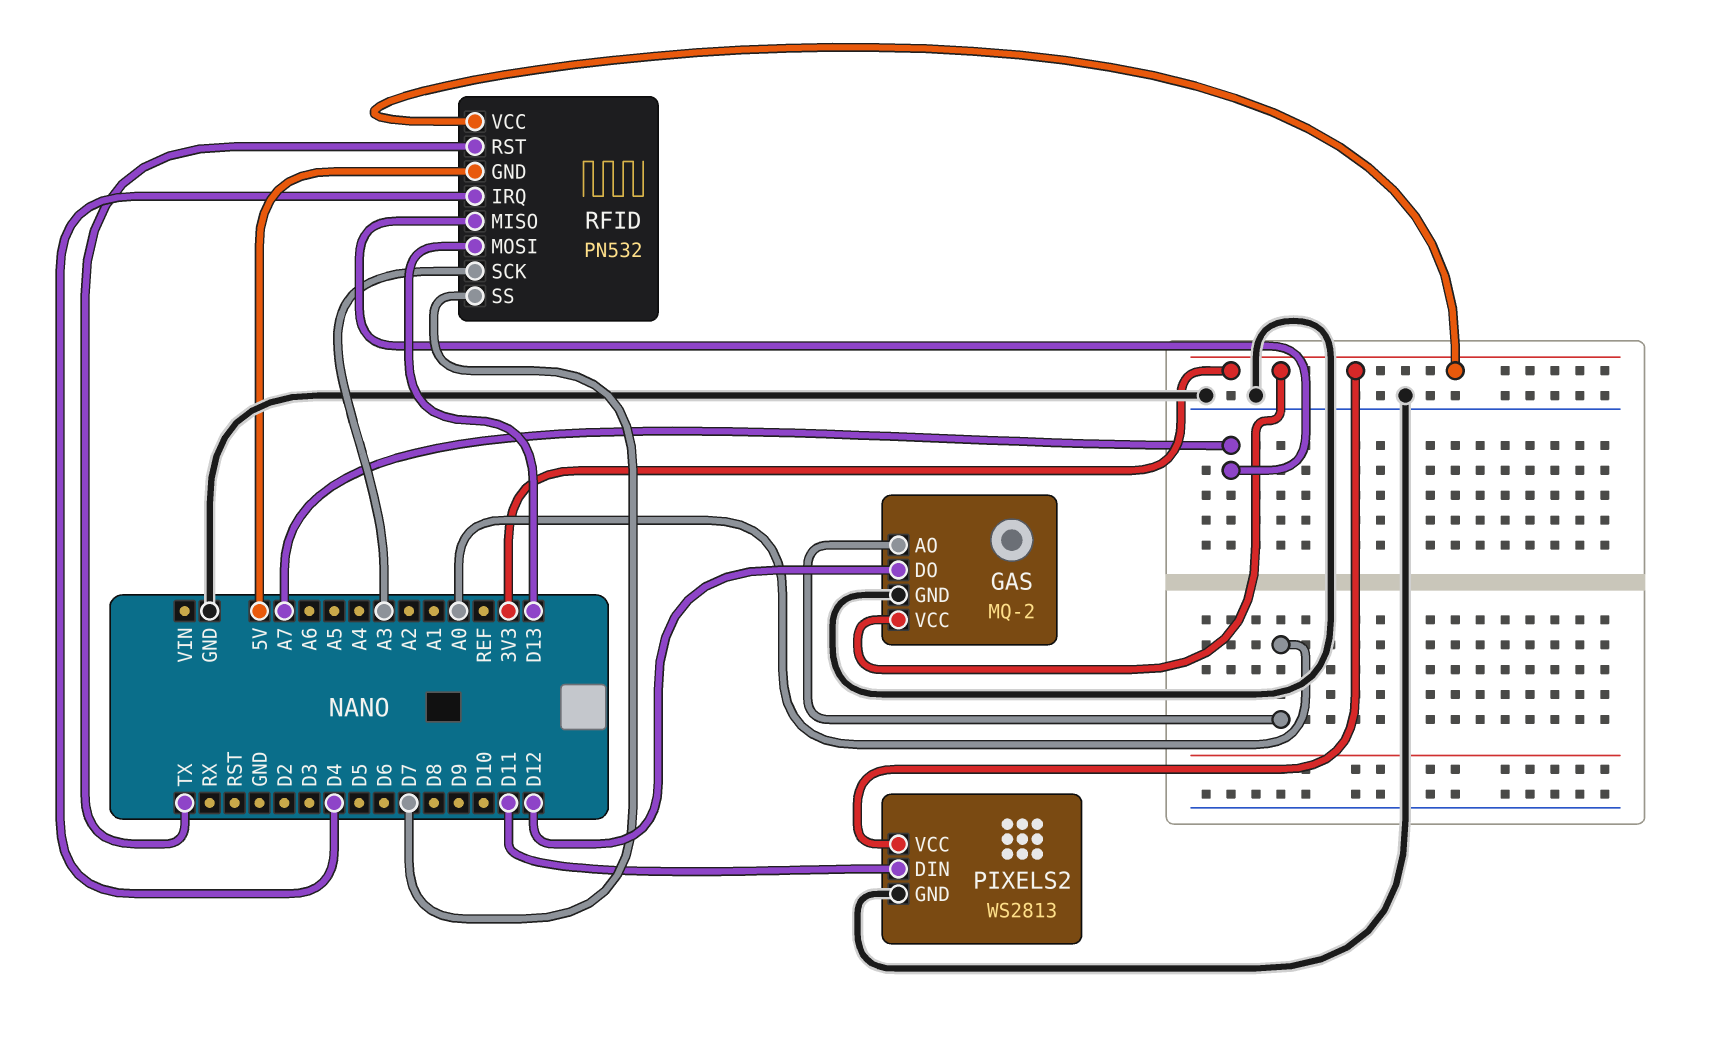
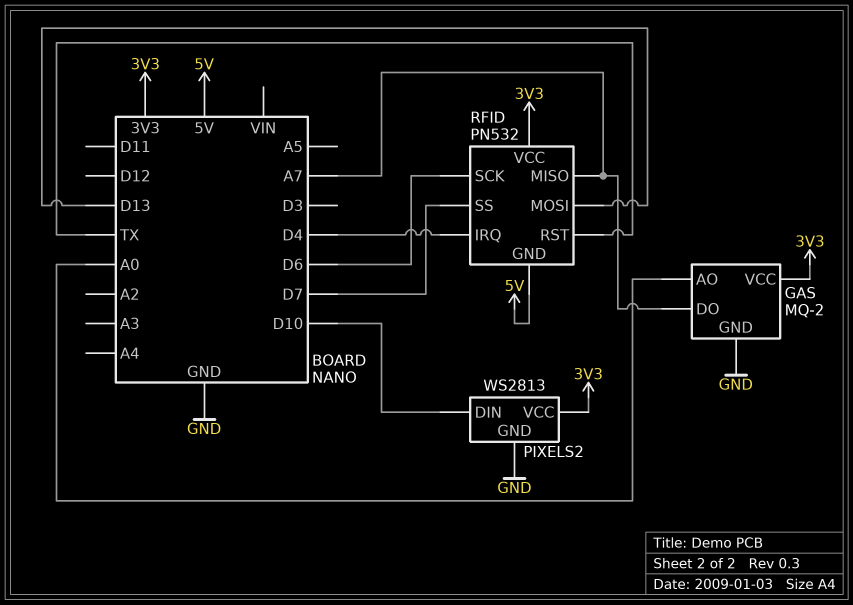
GAS pin DO: D12 -> A7
PIXELS2 pin DIN: D11 -> D10
RFID pin SCK: A3 -> D6

